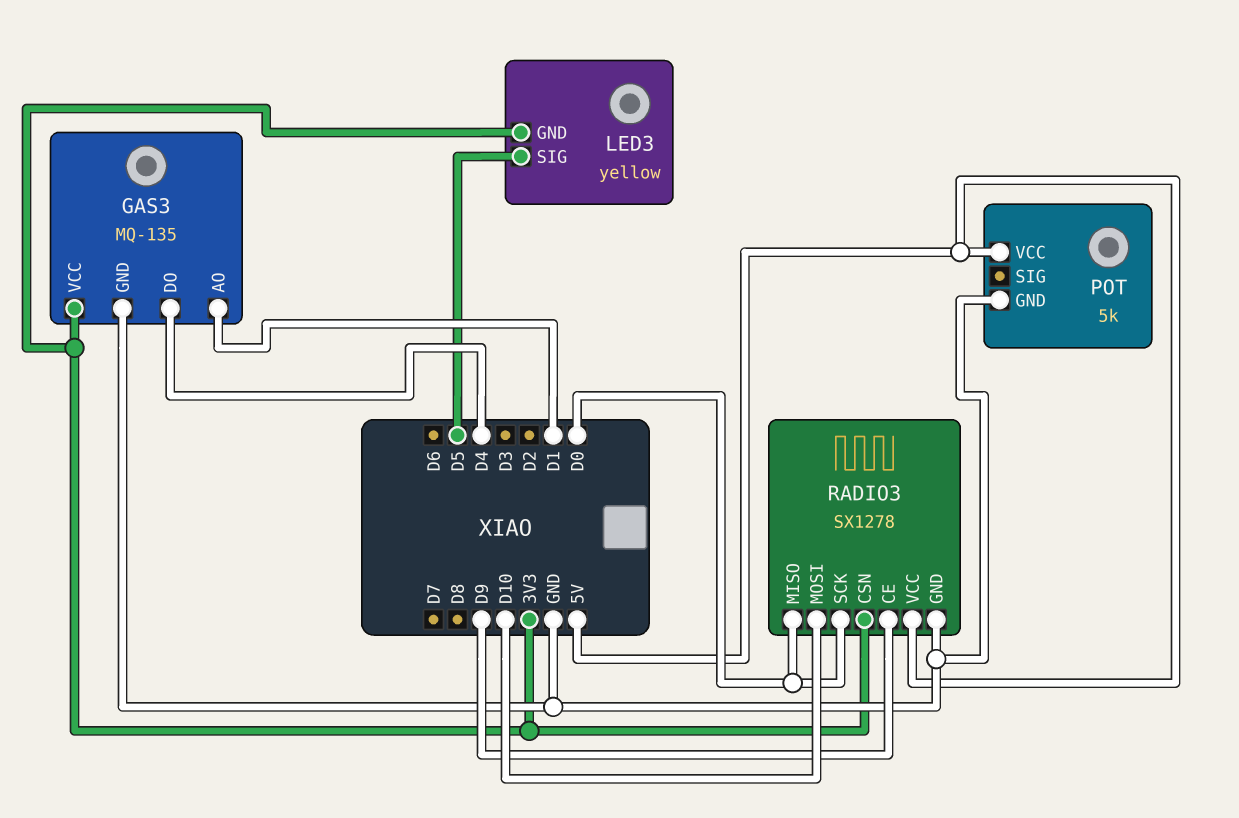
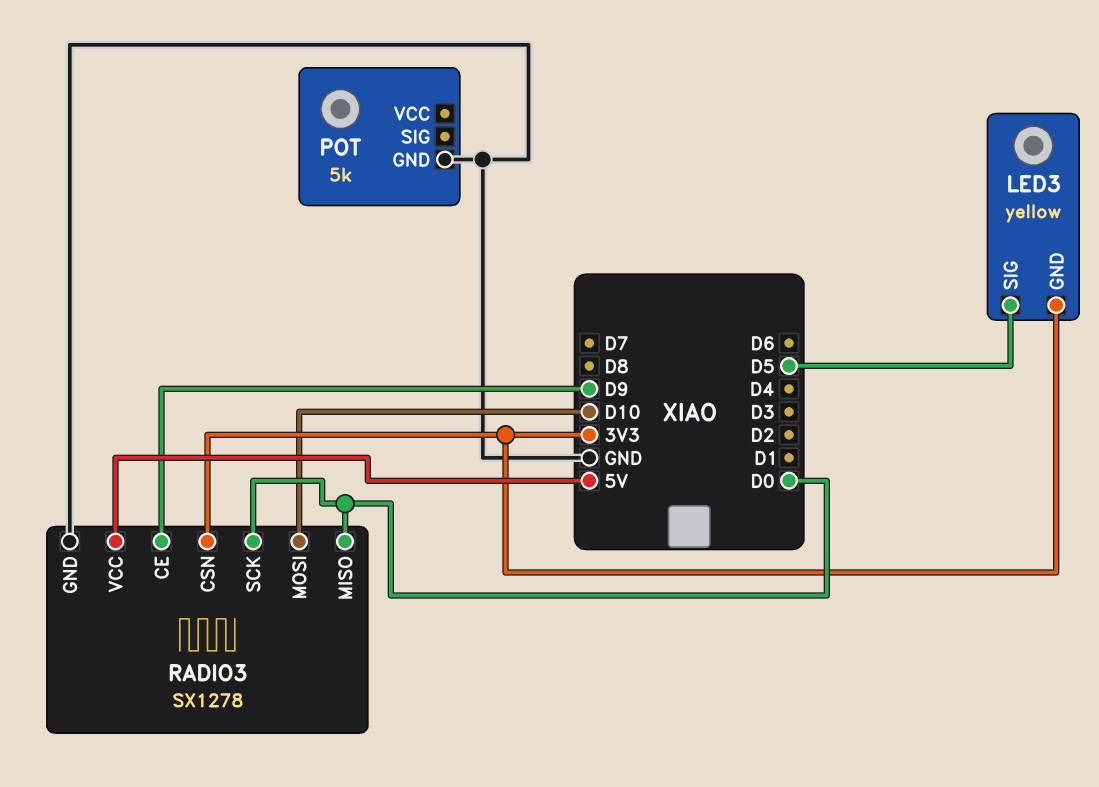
GAS3: MQ-135 -> none
GAS3 pin AO: D1 -> none
GAS3 pin DO: D4 -> none
GAS3 pin GND: GND -> none
GAS3 pin VCC: 3V3 -> none
POT pin VCC: 5V -> none

